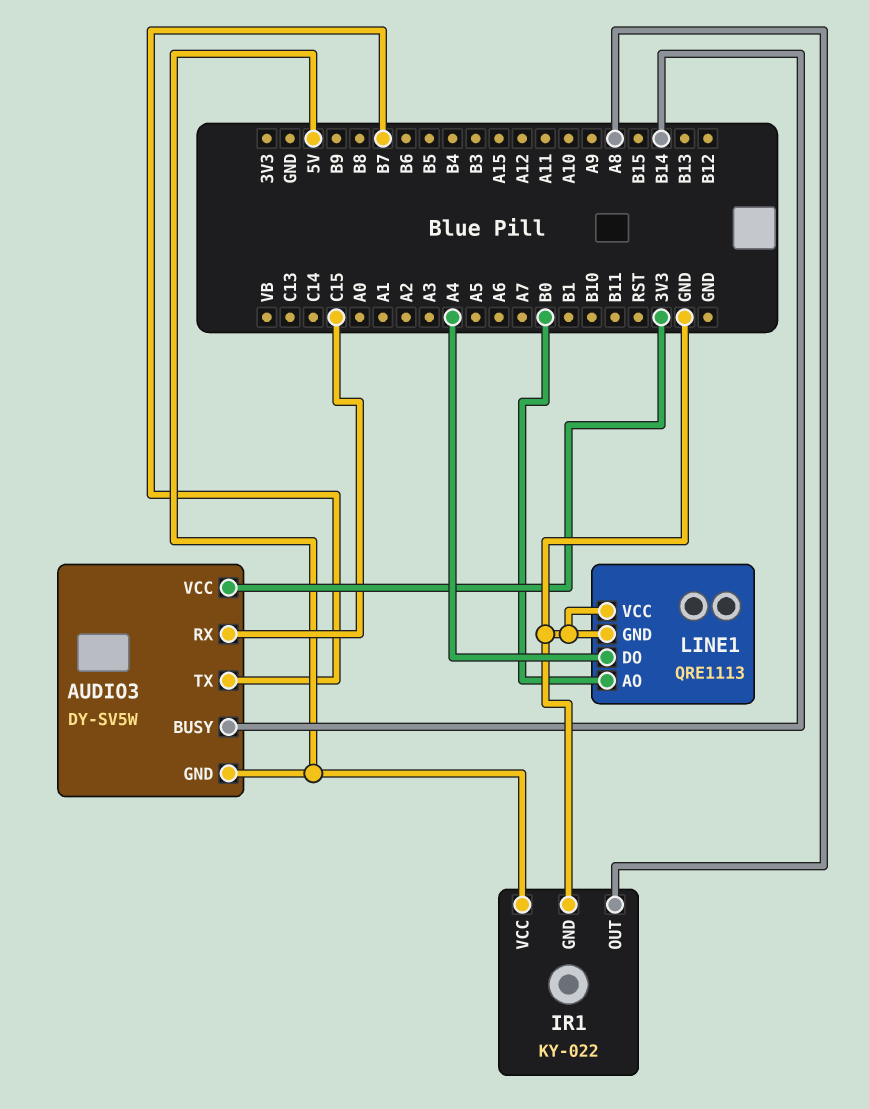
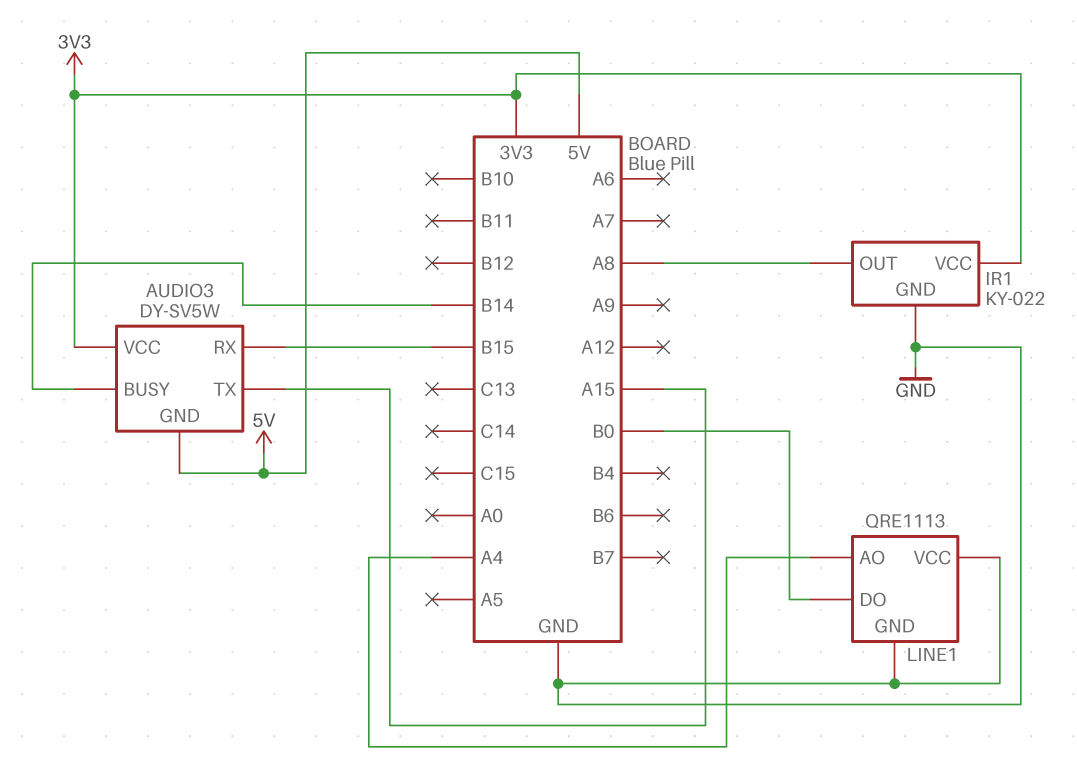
AUDIO3 pin RX: C15 -> B15
AUDIO3 pin TX: B7 -> A15
IR1 pin VCC: 5V -> 3V3
LINE1 pin AO: B0 -> A4
LINE1 pin DO: A4 -> B0

